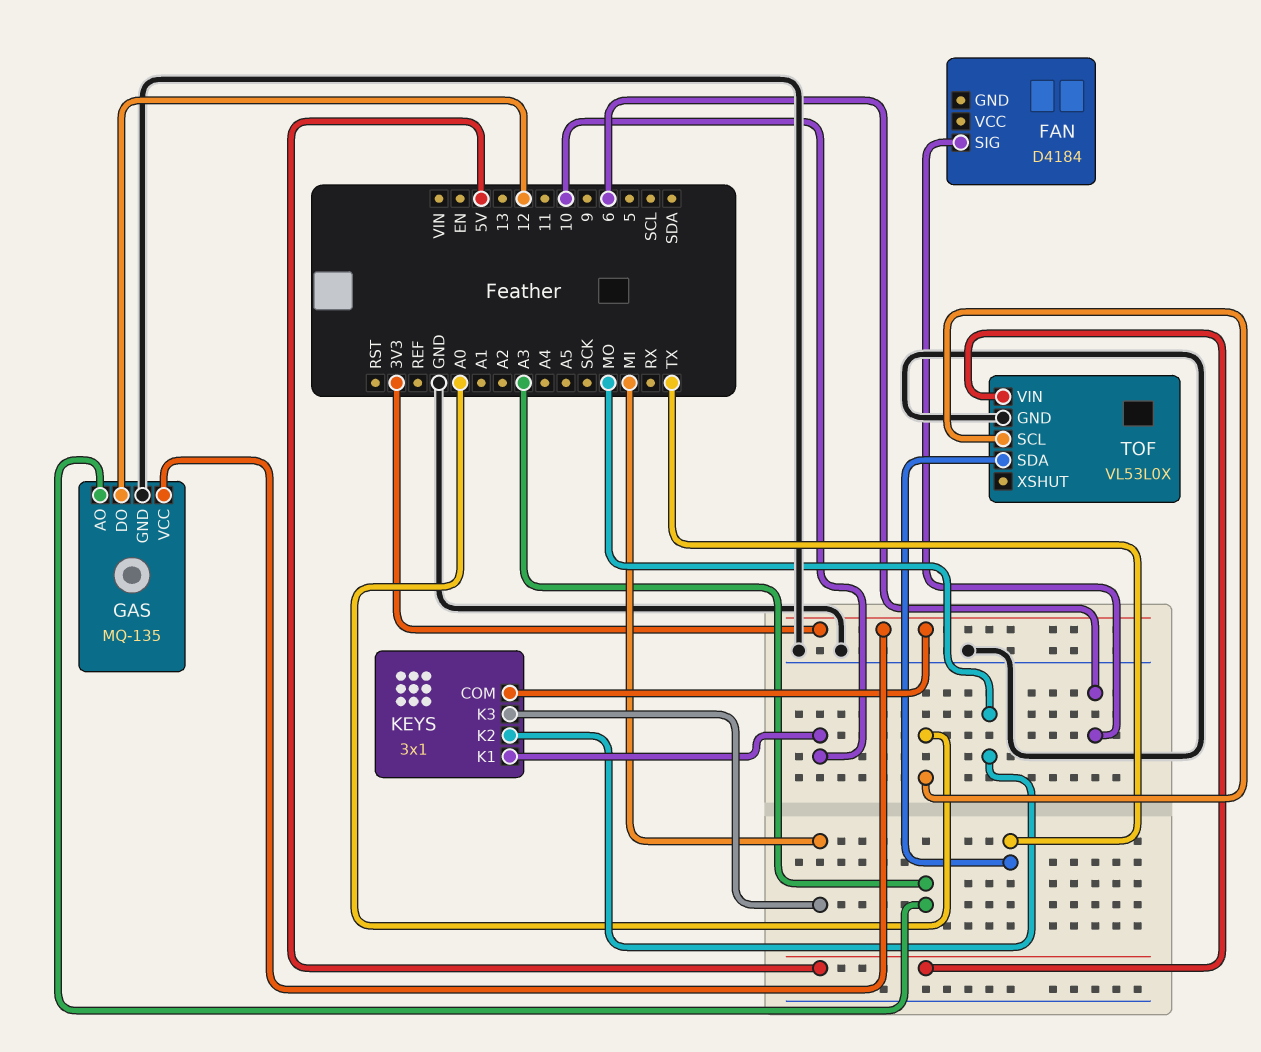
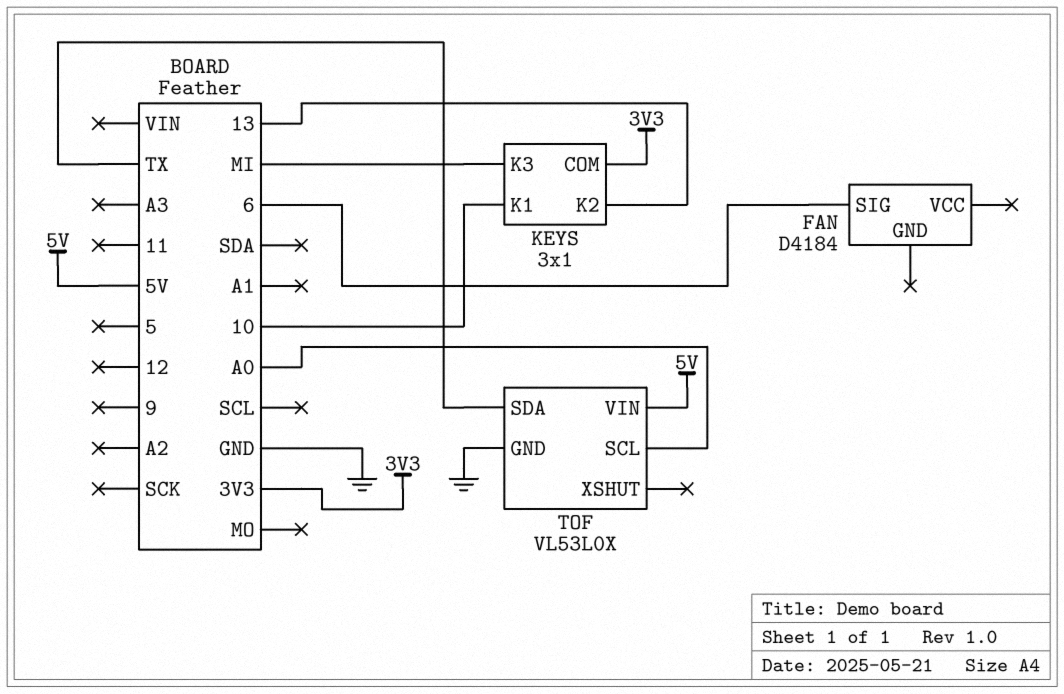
GAS: MQ-135 -> none
GAS pin AO: A3 -> none
GAS pin DO: 12 -> none
GAS pin GND: GND -> none
GAS pin VCC: 3V3 -> none
KEYS pin K2: MO -> 13

